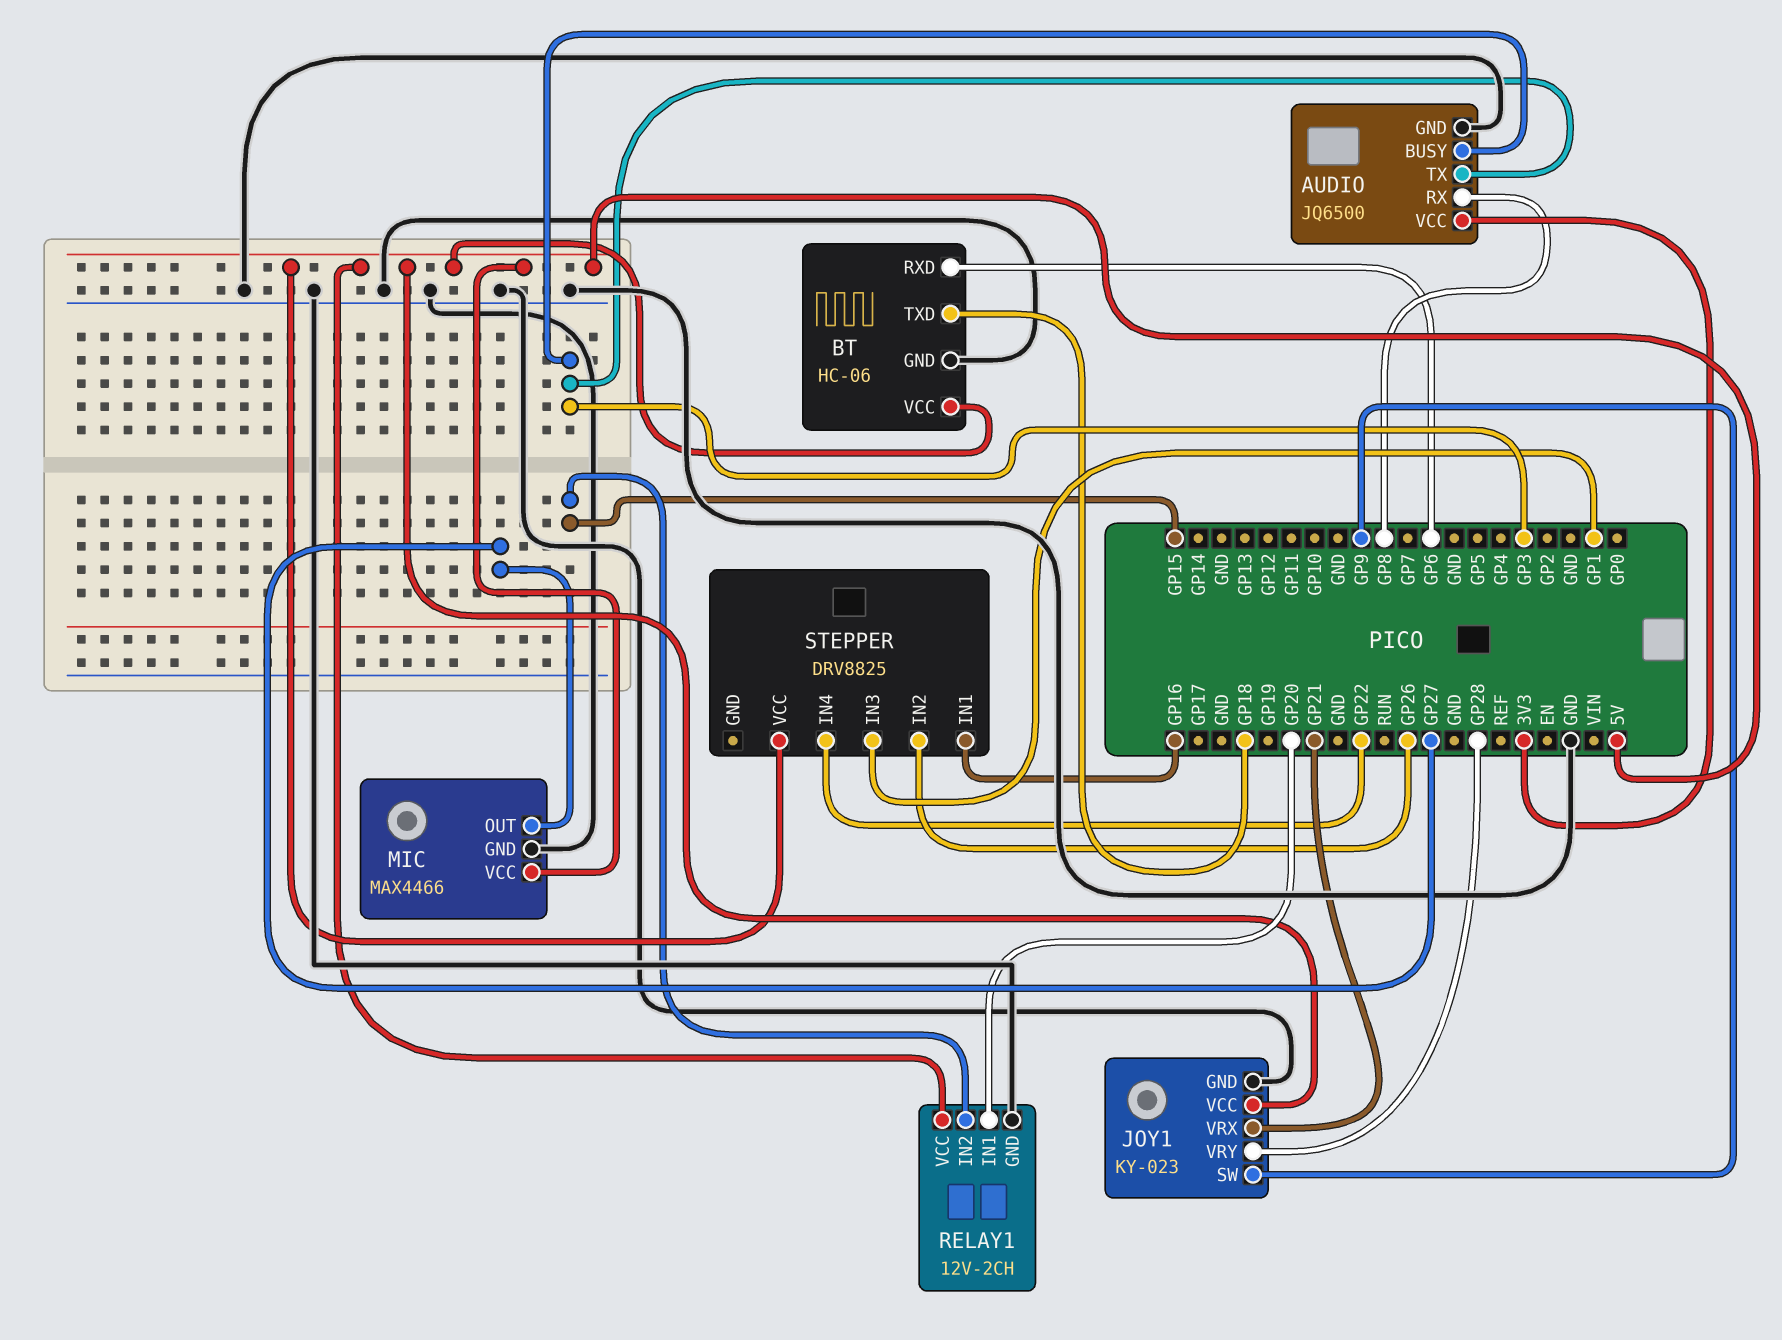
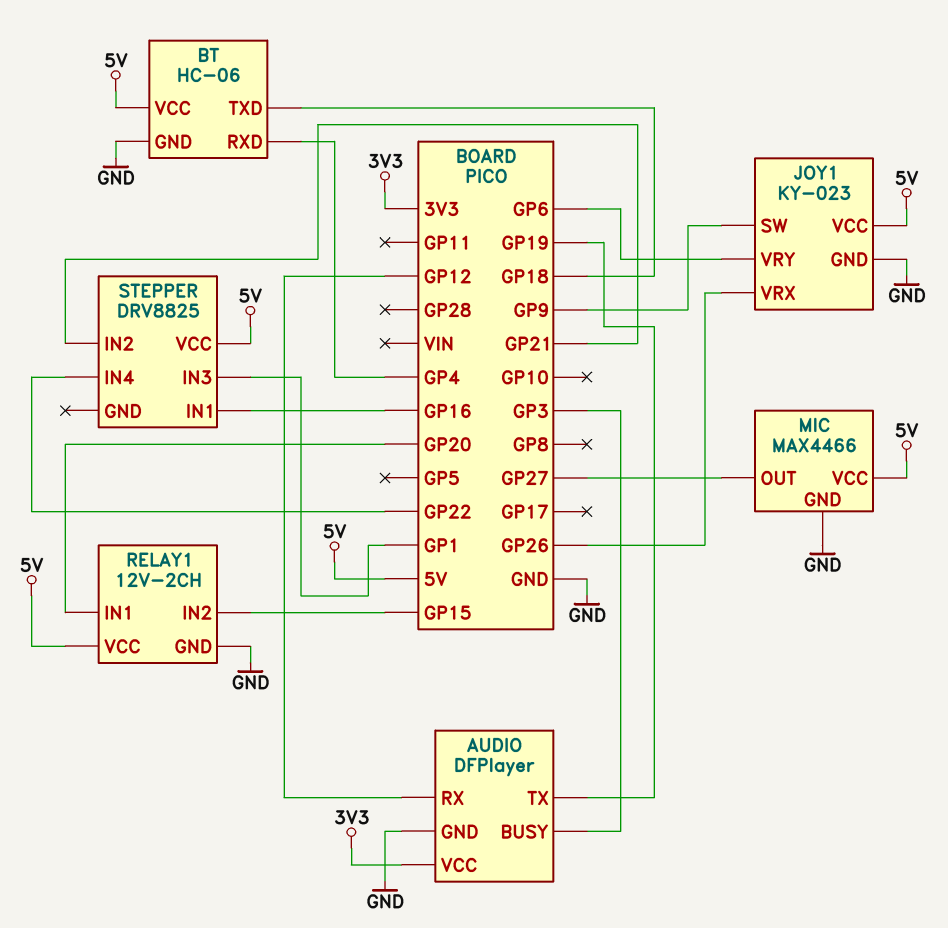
AUDIO: JQ6500 -> DFPlayer
AUDIO pin RX: GP8 -> GP12
AUDIO pin TX: GP3 -> GP19
BT pin RXD: GP6 -> GP4
JOY1 pin VRX: GP21 -> GP26
JOY1 pin VRY: GP28 -> GP6
STEPPER pin IN2: GP26 -> GP21

